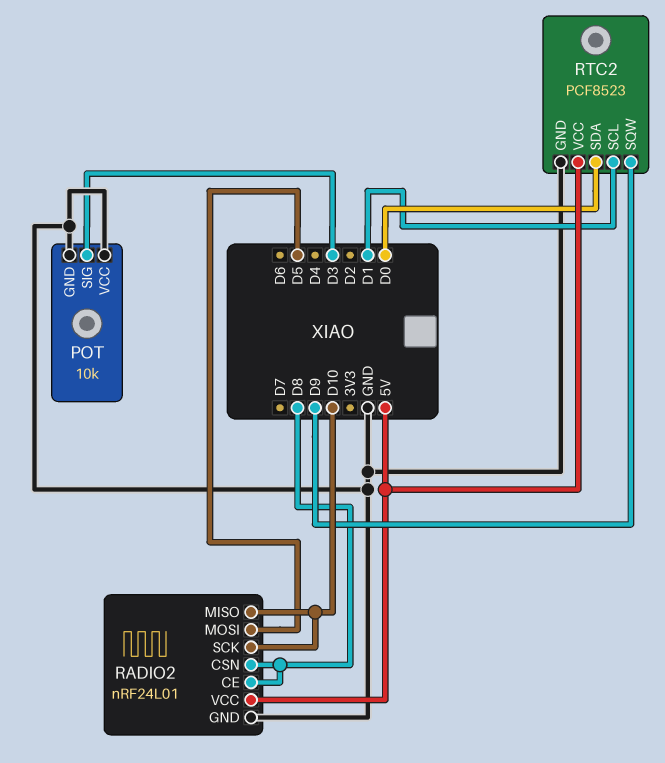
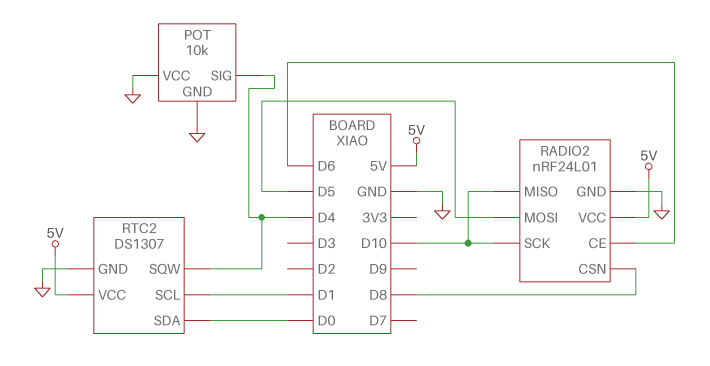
POT pin SIG: D3 -> D4
RADIO2 pin CE: D8 -> D6
RTC2: PCF8523 -> DS1307
RTC2 pin SQW: D9 -> D4

